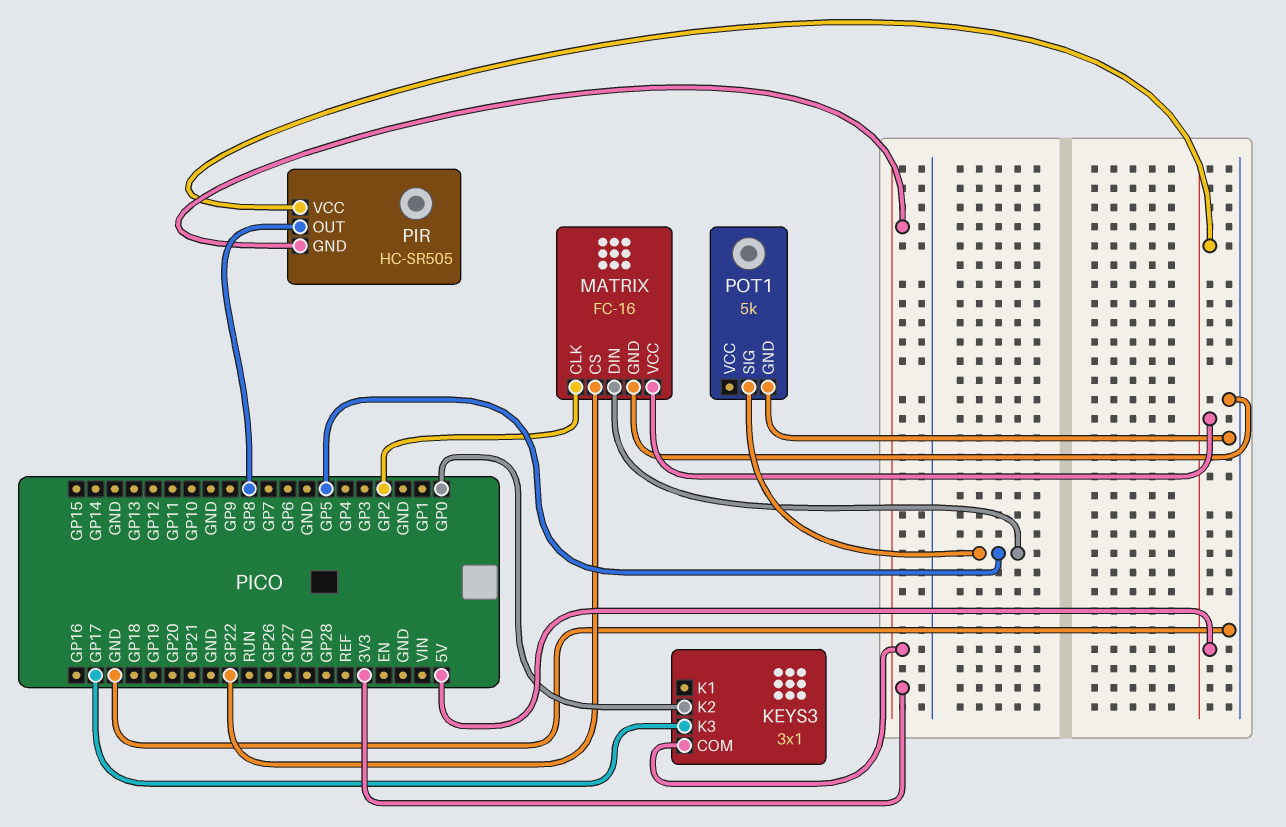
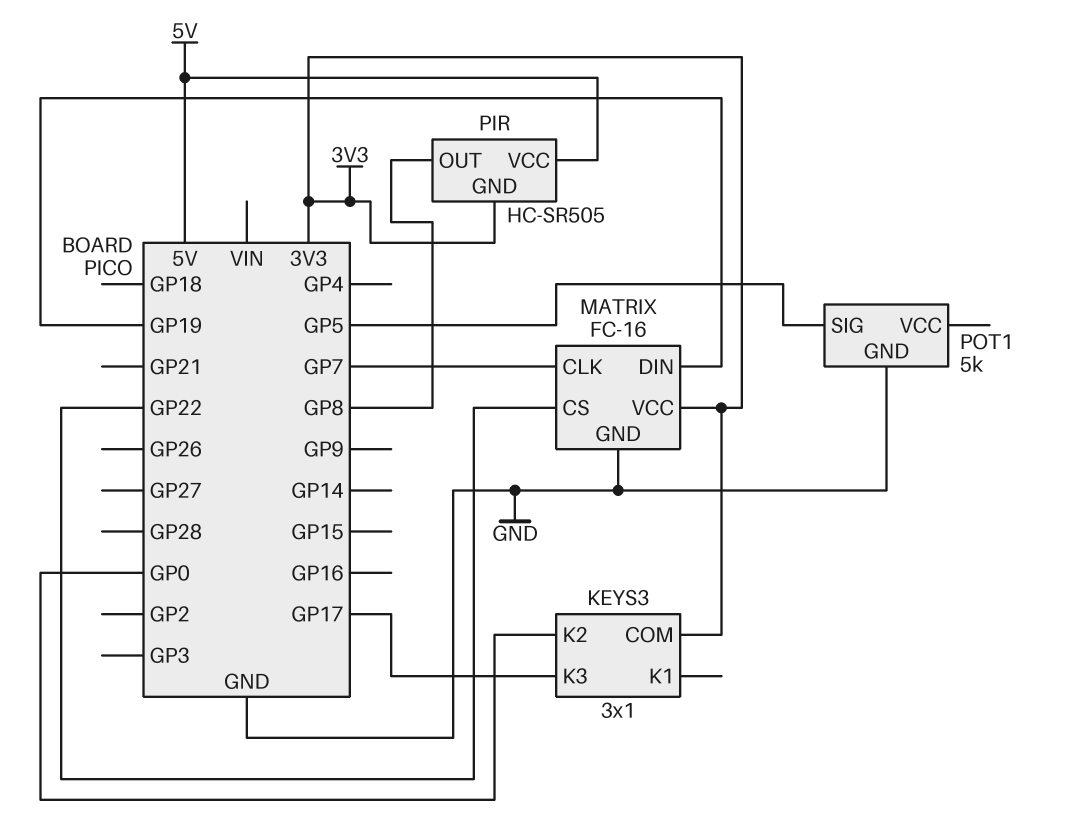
MATRIX pin CLK: GP2 -> GP7
MATRIX pin DIN: GP5 -> GP19
MATRIX pin VCC: 5V -> 3V3

